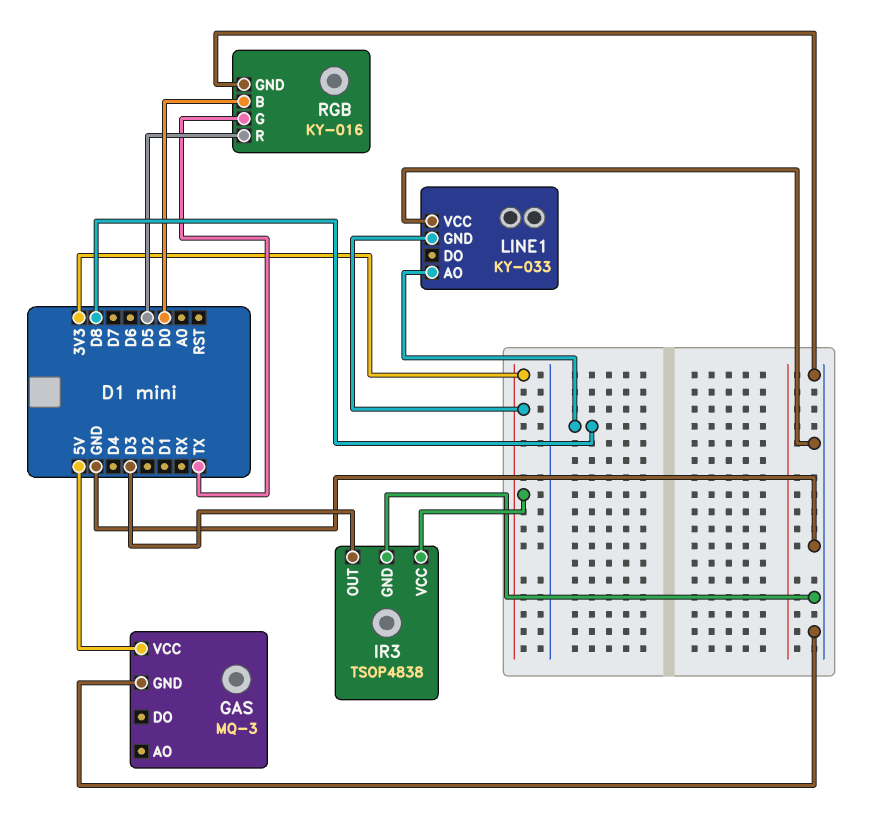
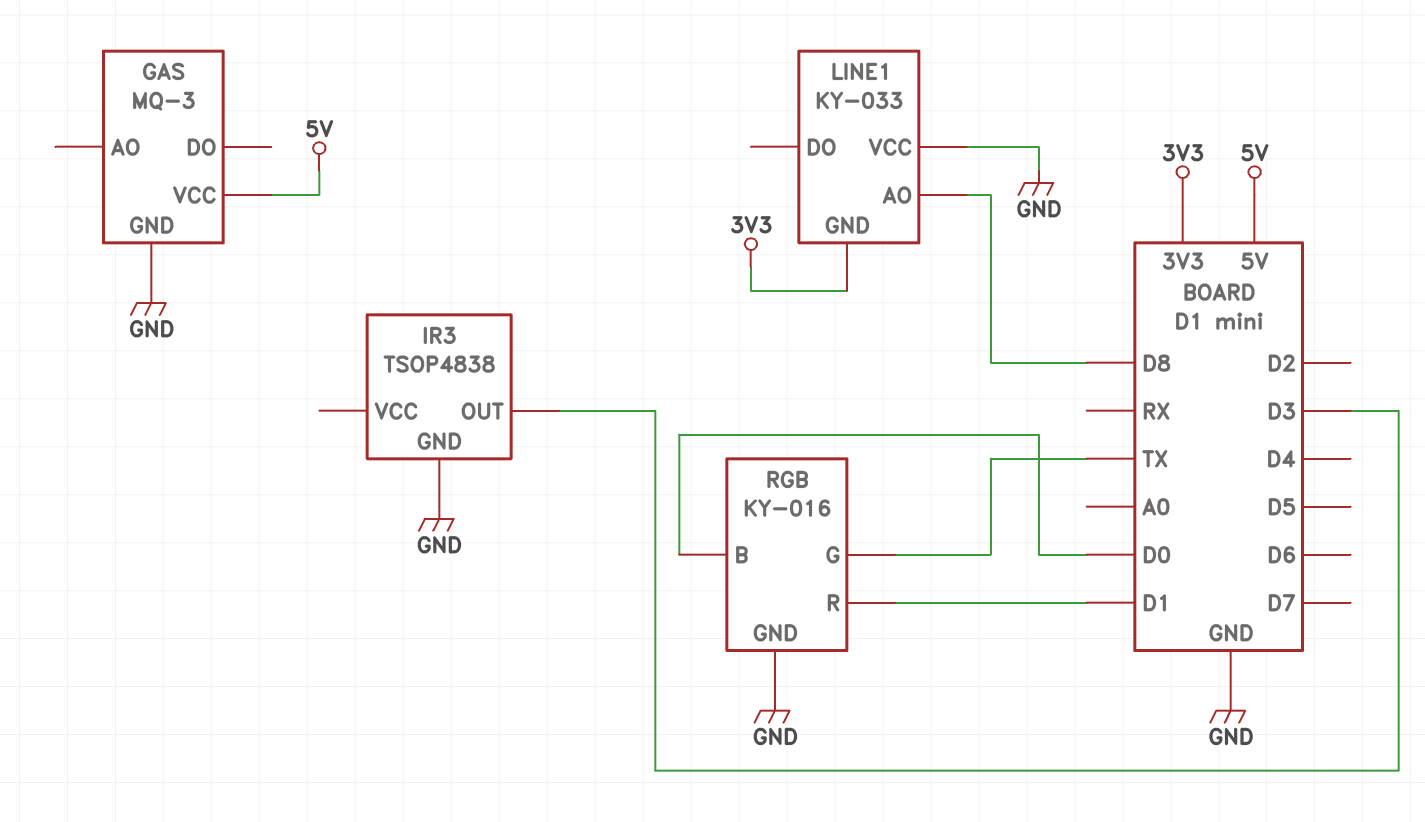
IR3 pin VCC: 3V3 -> none
RGB pin R: D5 -> D1

